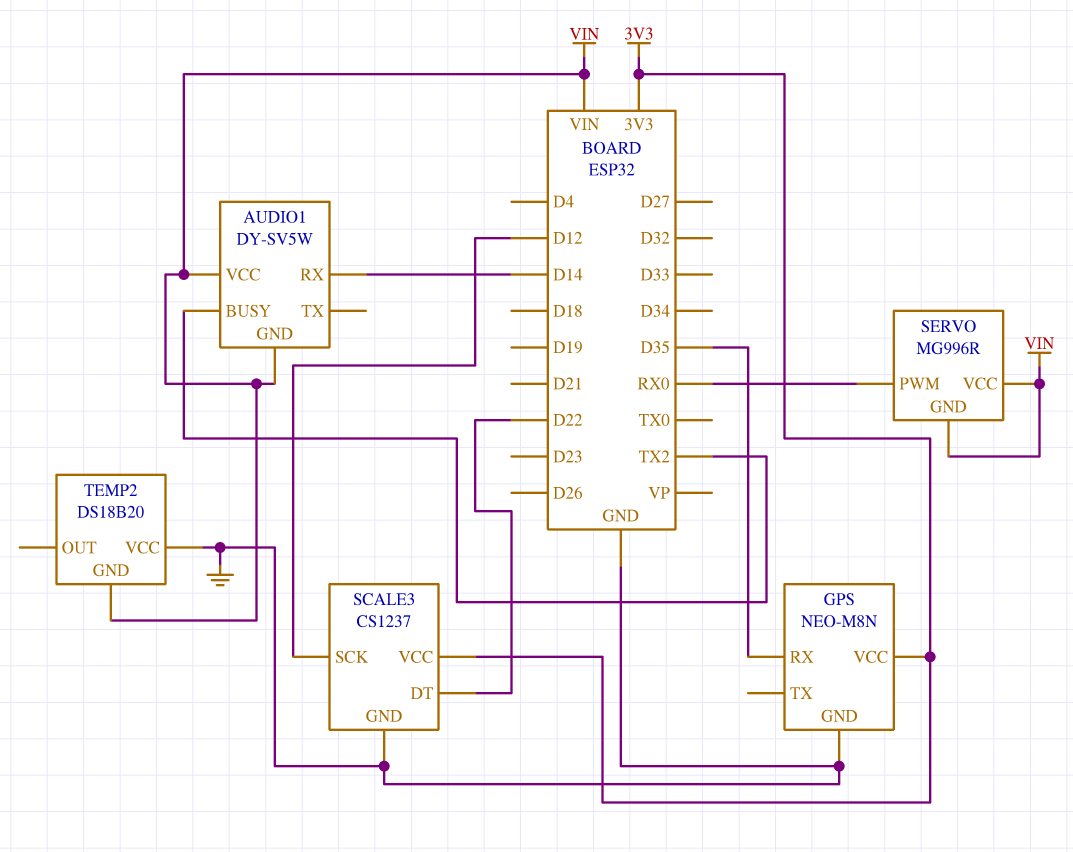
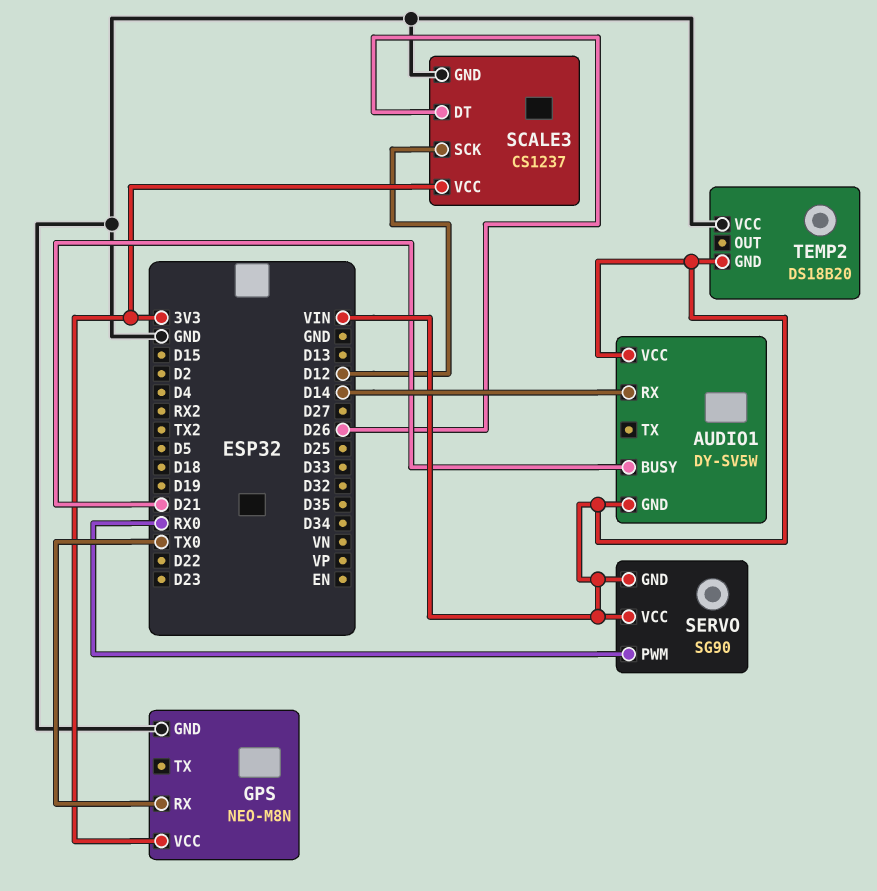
AUDIO1 pin BUSY: TX2 -> D21
GPS pin RX: D35 -> TX0
SCALE3 pin DT: D22 -> D26
SERVO: MG996R -> SG90

